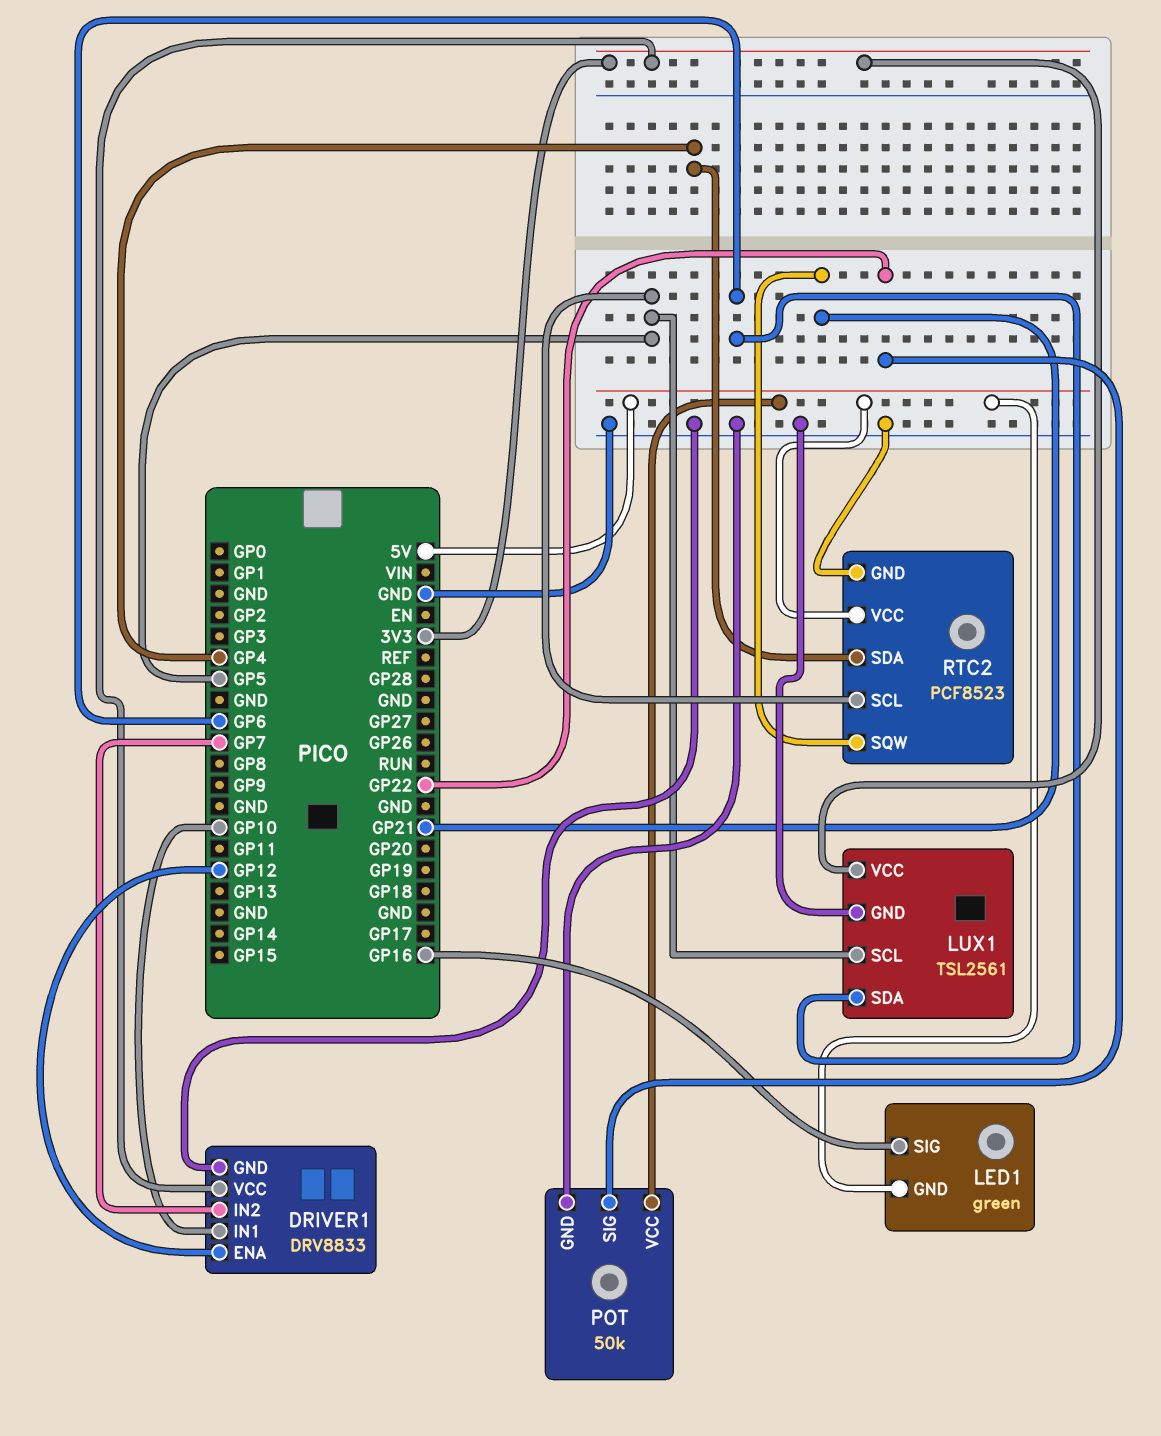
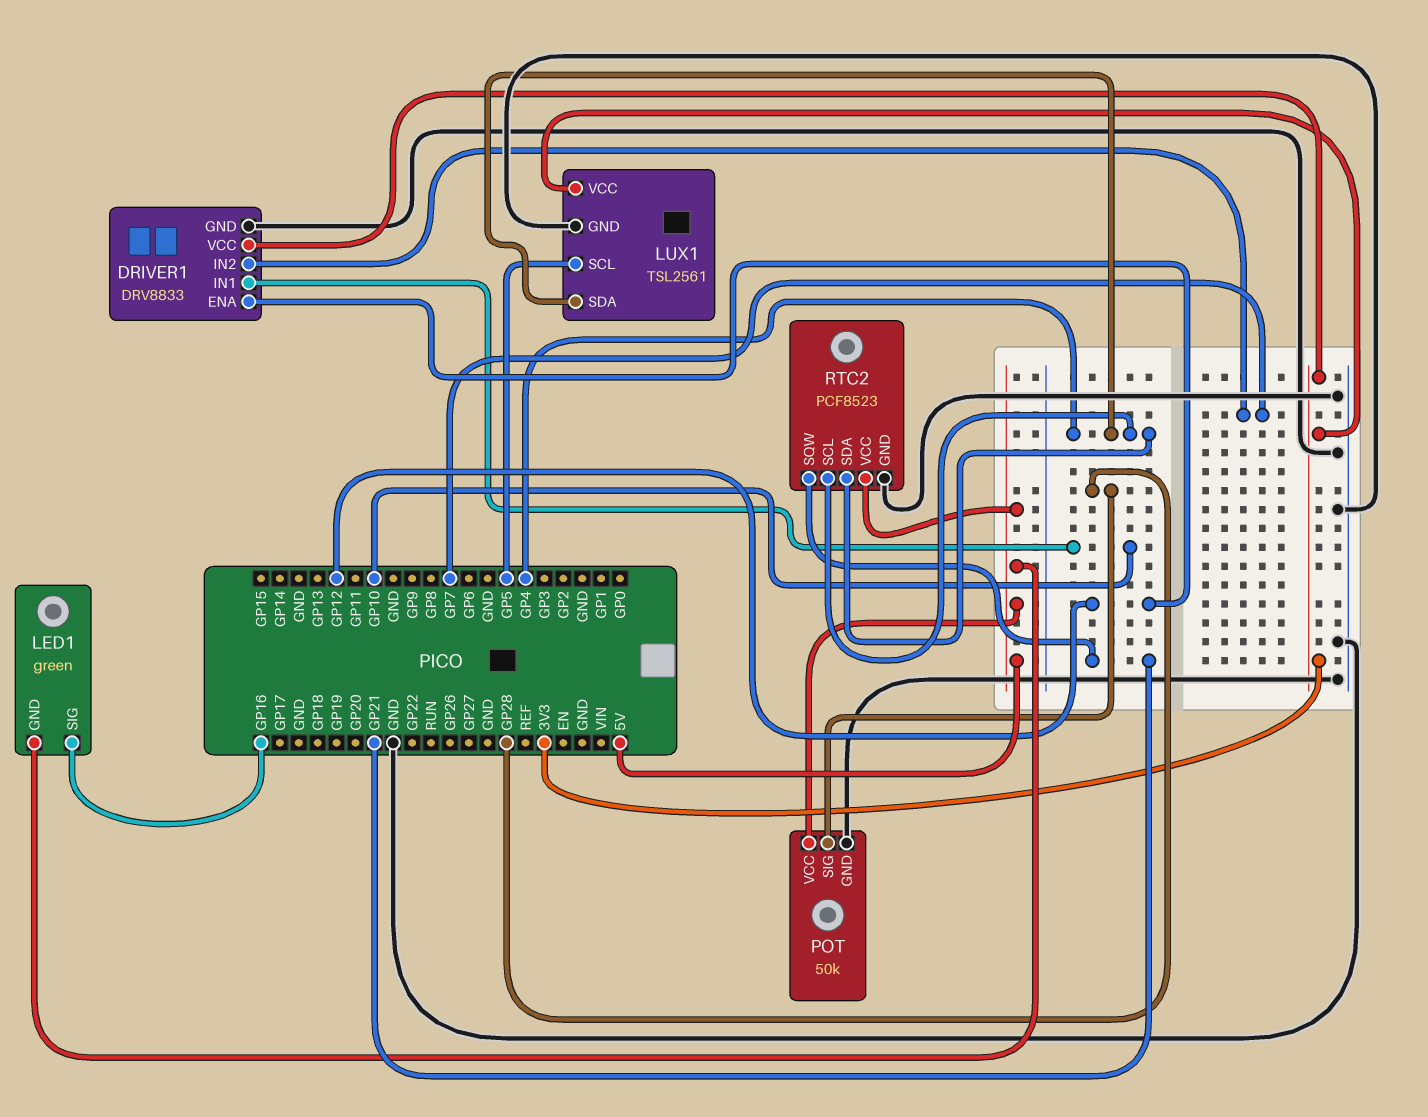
LUX1 pin SDA: GP6 -> GP4
POT pin SIG: GP22 -> GP28
RTC2 pin SCL: GP5 -> GP4

